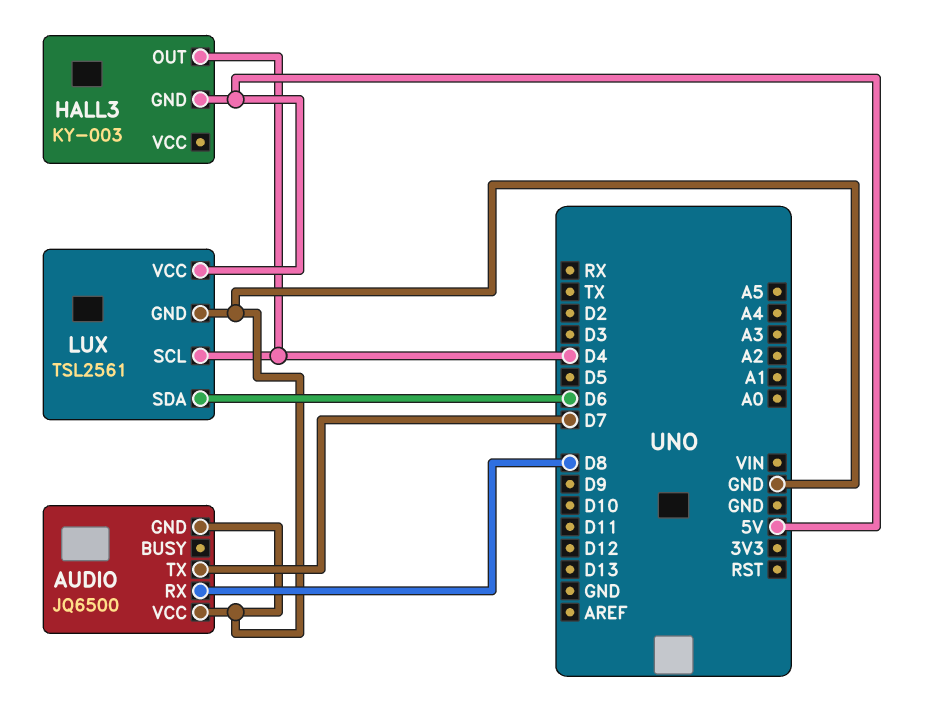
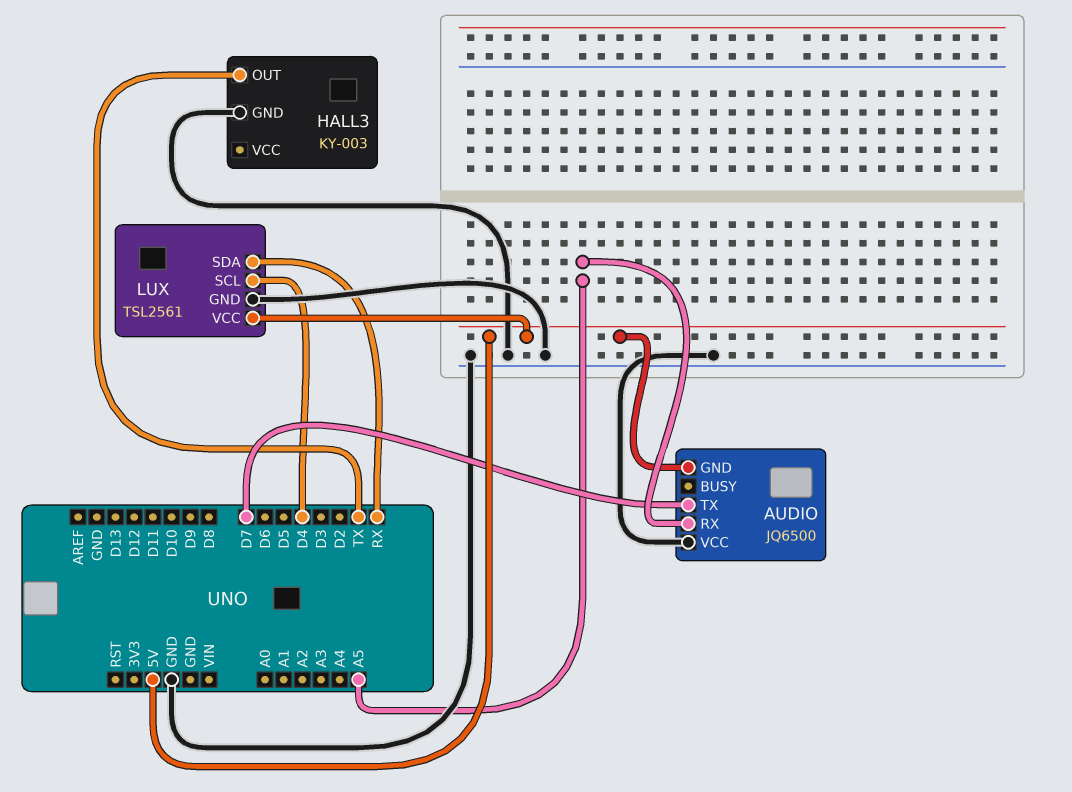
AUDIO pin GND: GND -> 5V
AUDIO pin RX: D8 -> A5
HALL3 pin GND: 5V -> GND
HALL3 pin OUT: D4 -> TX
LUX pin SDA: D6 -> RX

